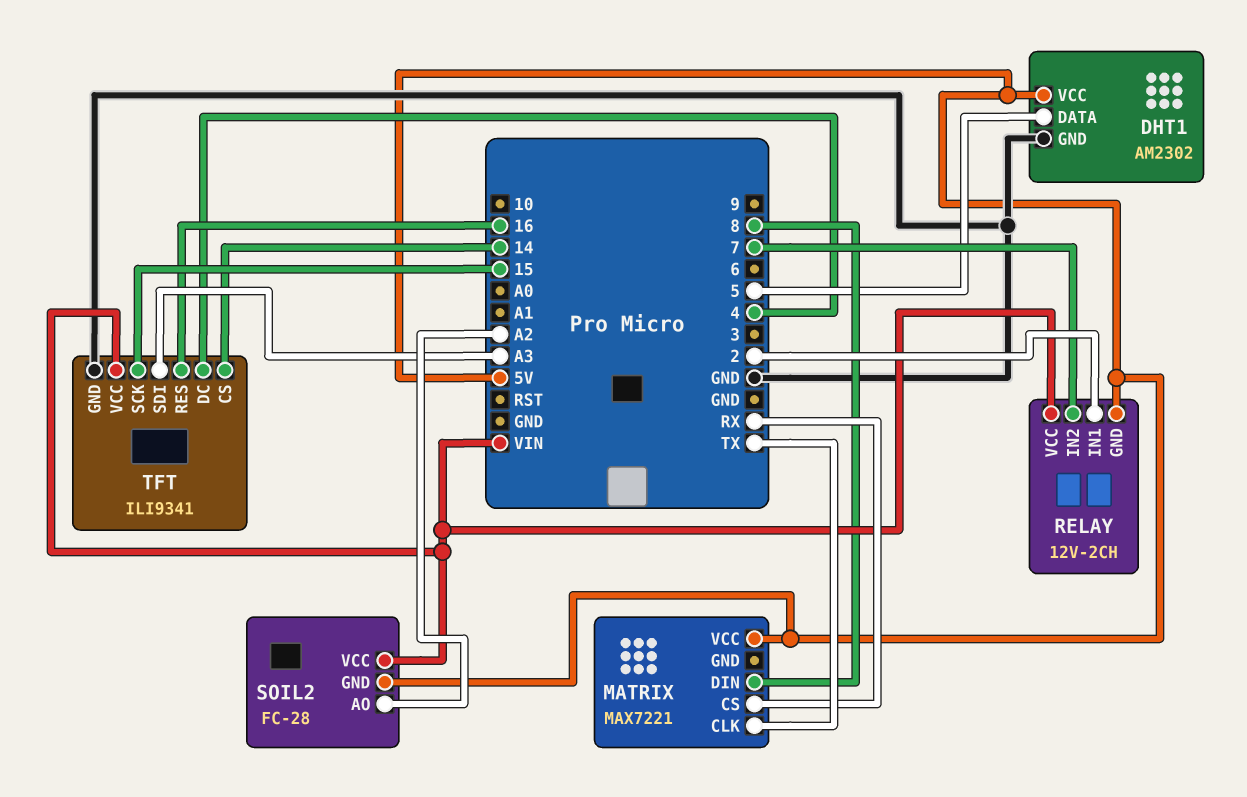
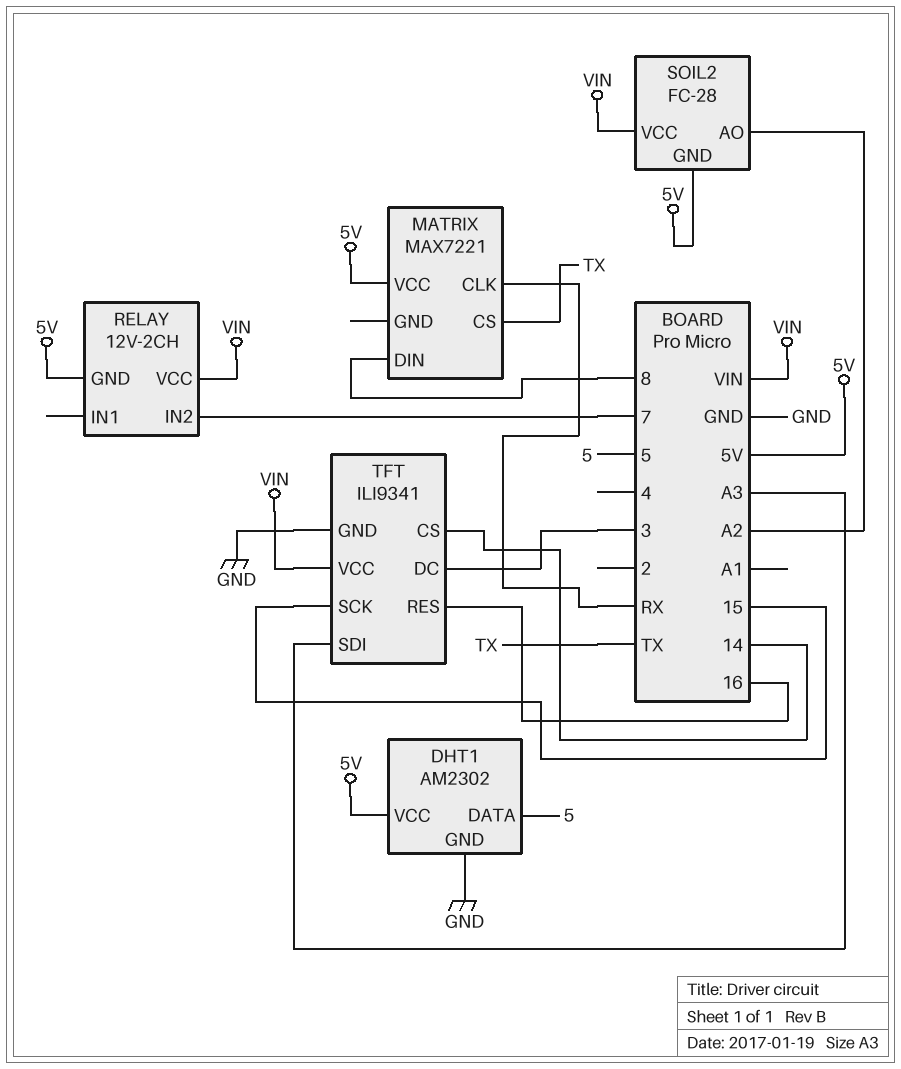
MATRIX pin CLK: TX -> RX
MATRIX pin CS: RX -> TX
RELAY pin IN1: 2 -> none
TFT pin DC: 4 -> 3

